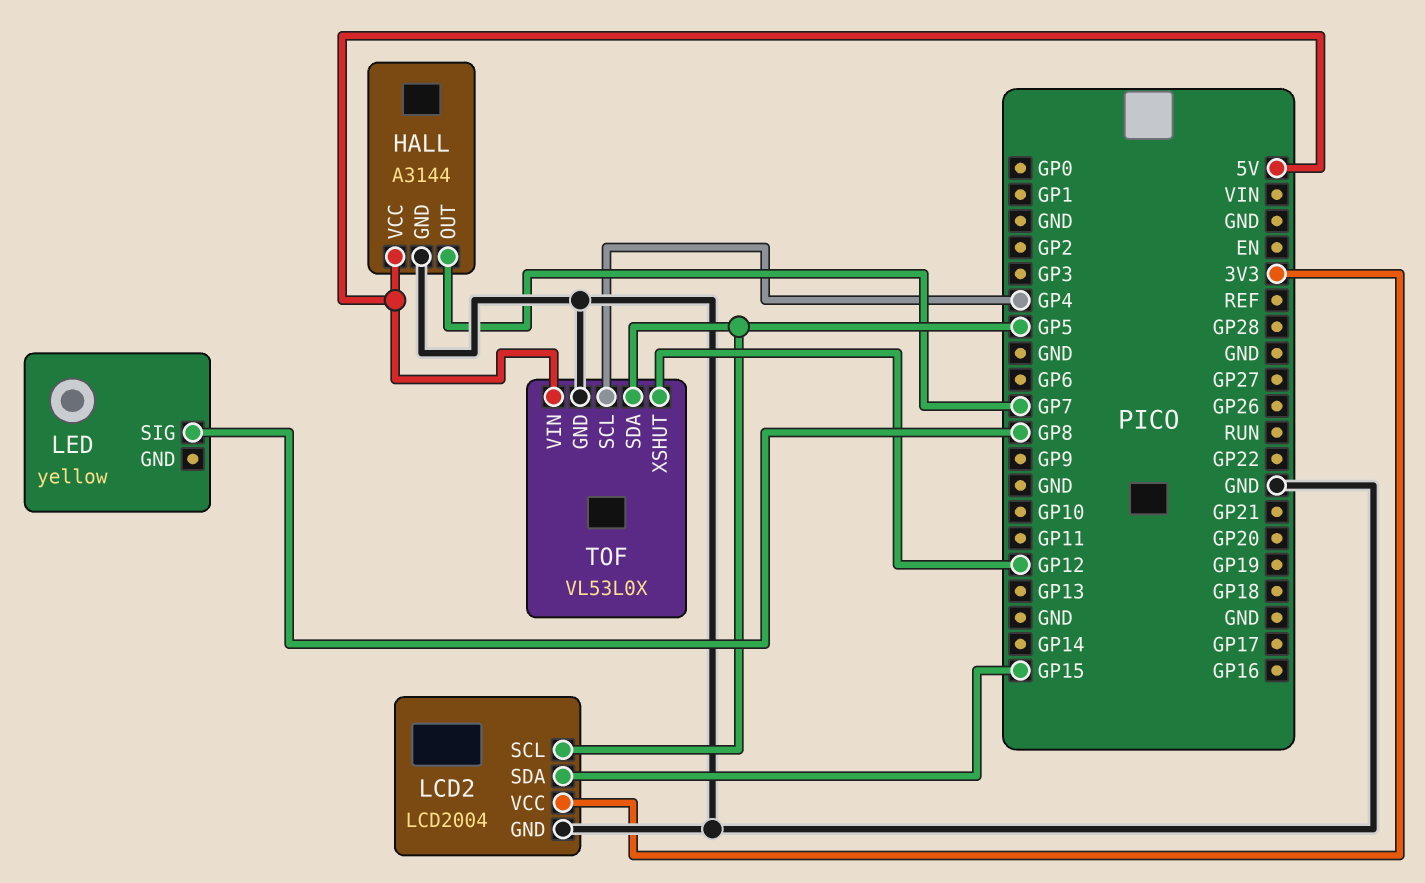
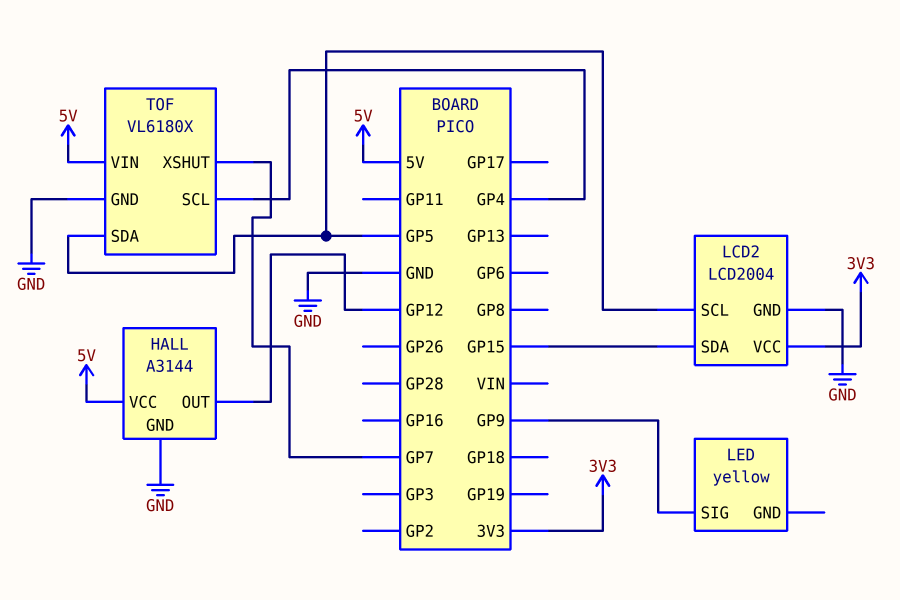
HALL pin OUT: GP7 -> GP12
LED pin SIG: GP8 -> GP9
TOF: VL53L0X -> VL6180X
TOF pin XSHUT: GP12 -> GP7

